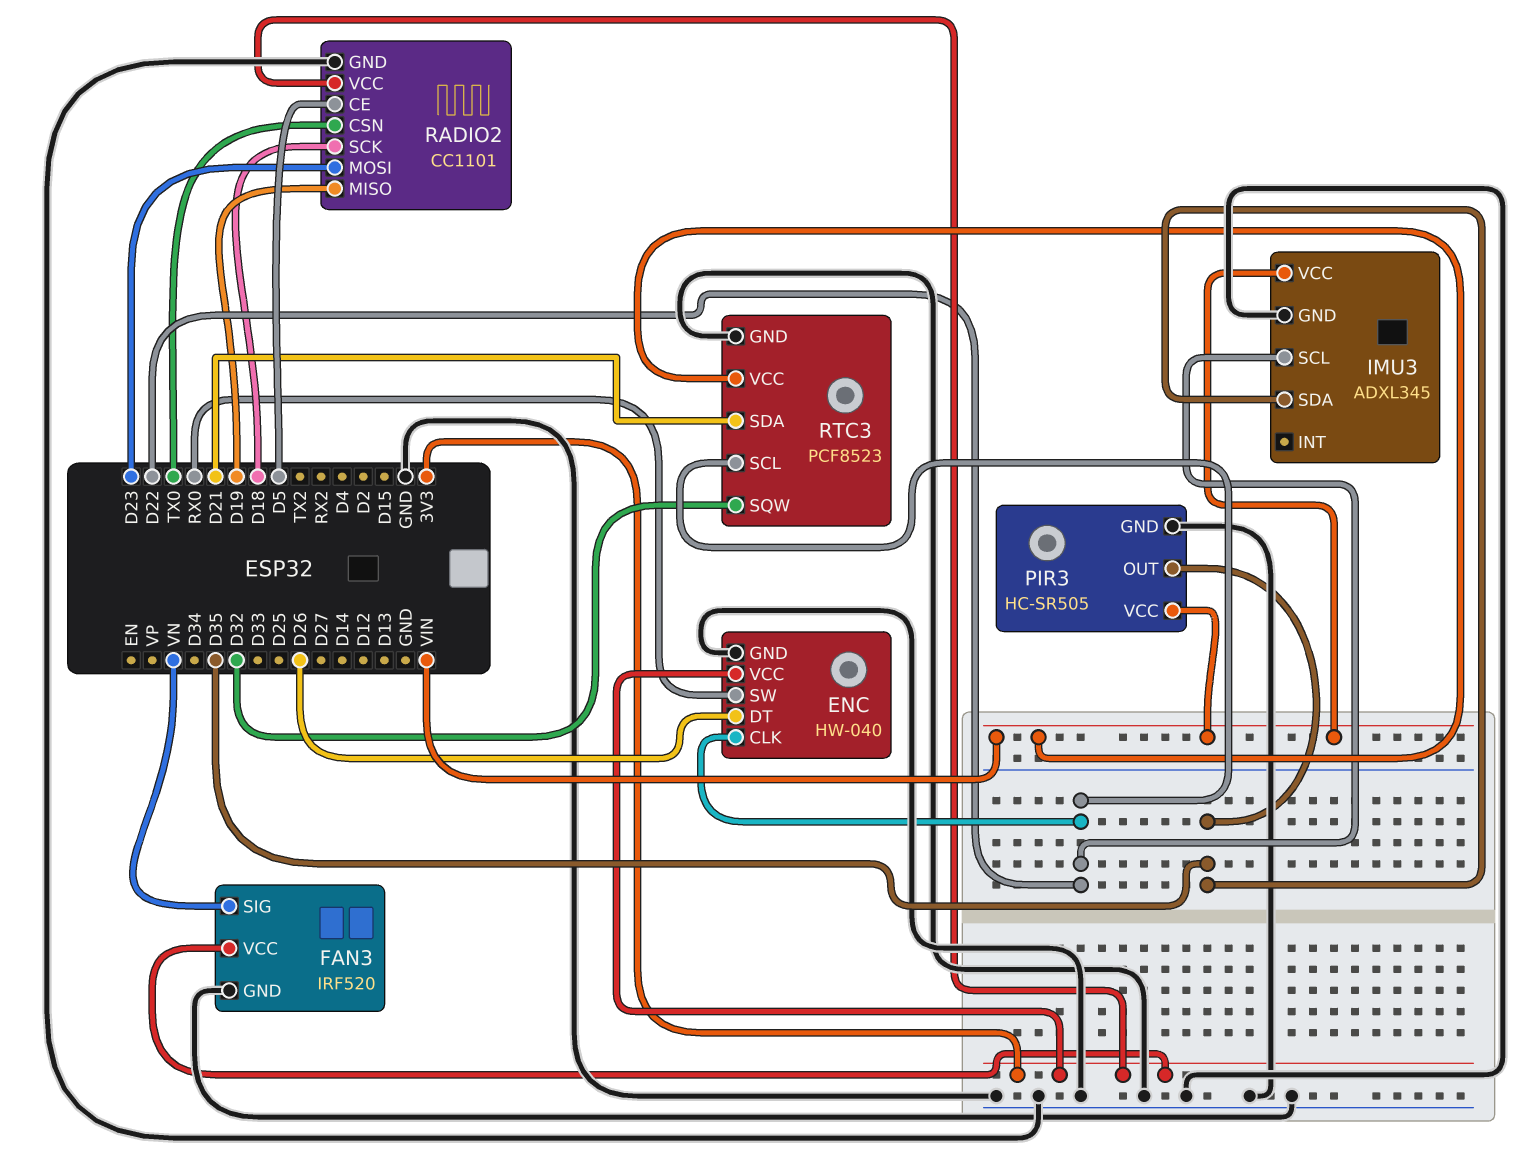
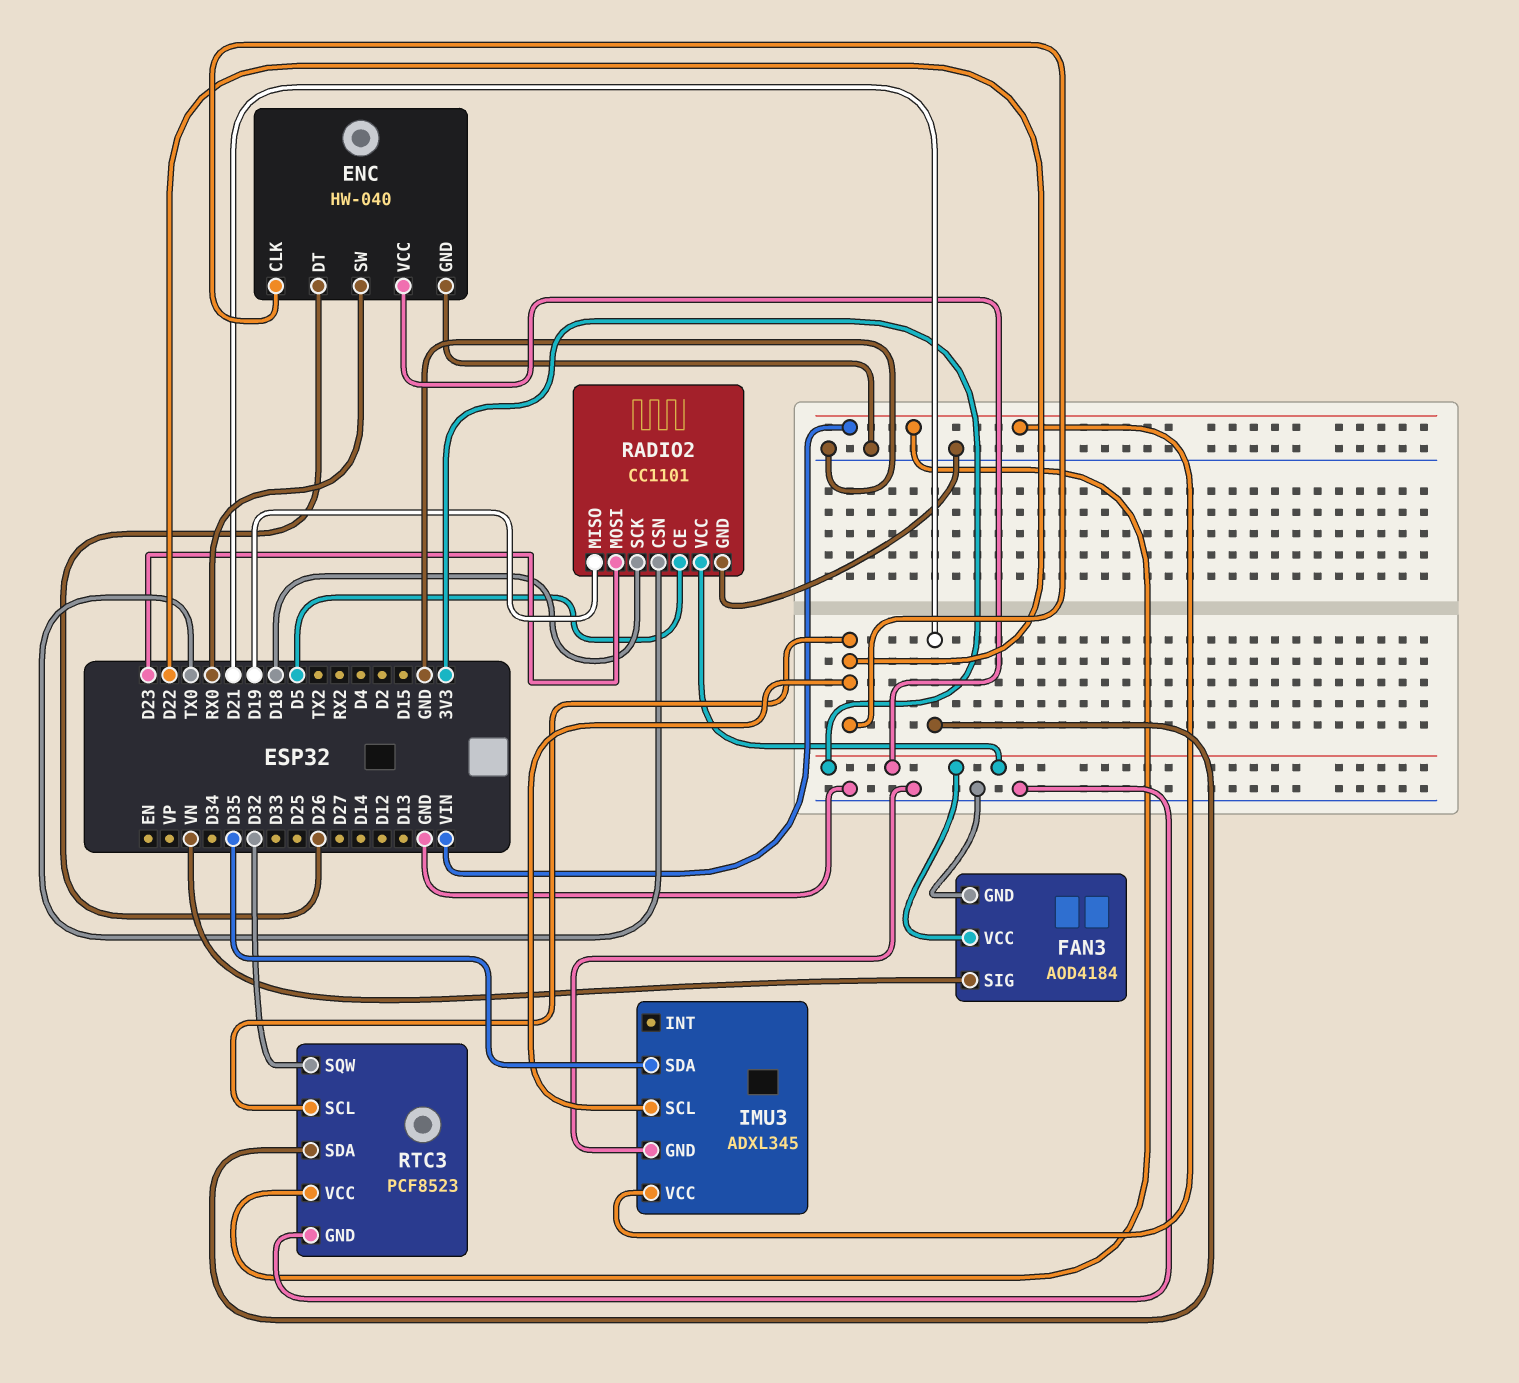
FAN3: IRF520 -> AOD4184
PIR3: HC-SR505 -> none
PIR3 pin GND: GND -> none
PIR3 pin OUT: D35 -> none
PIR3 pin VCC: VIN -> none

